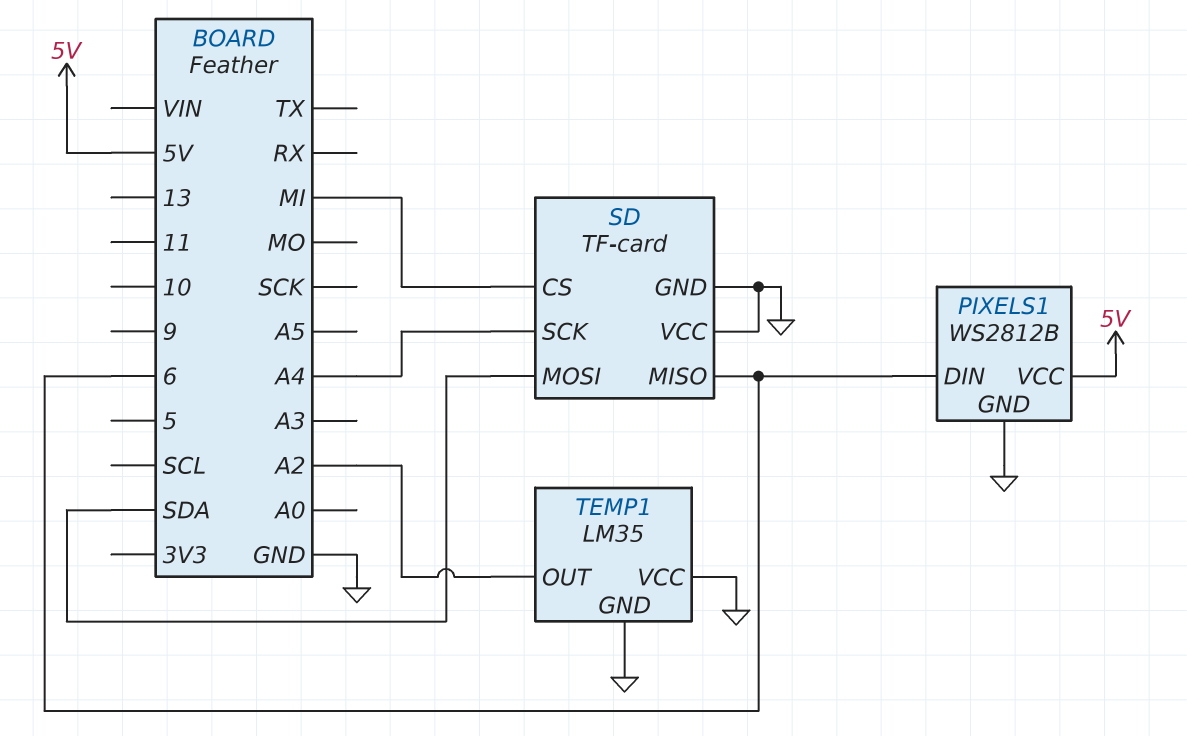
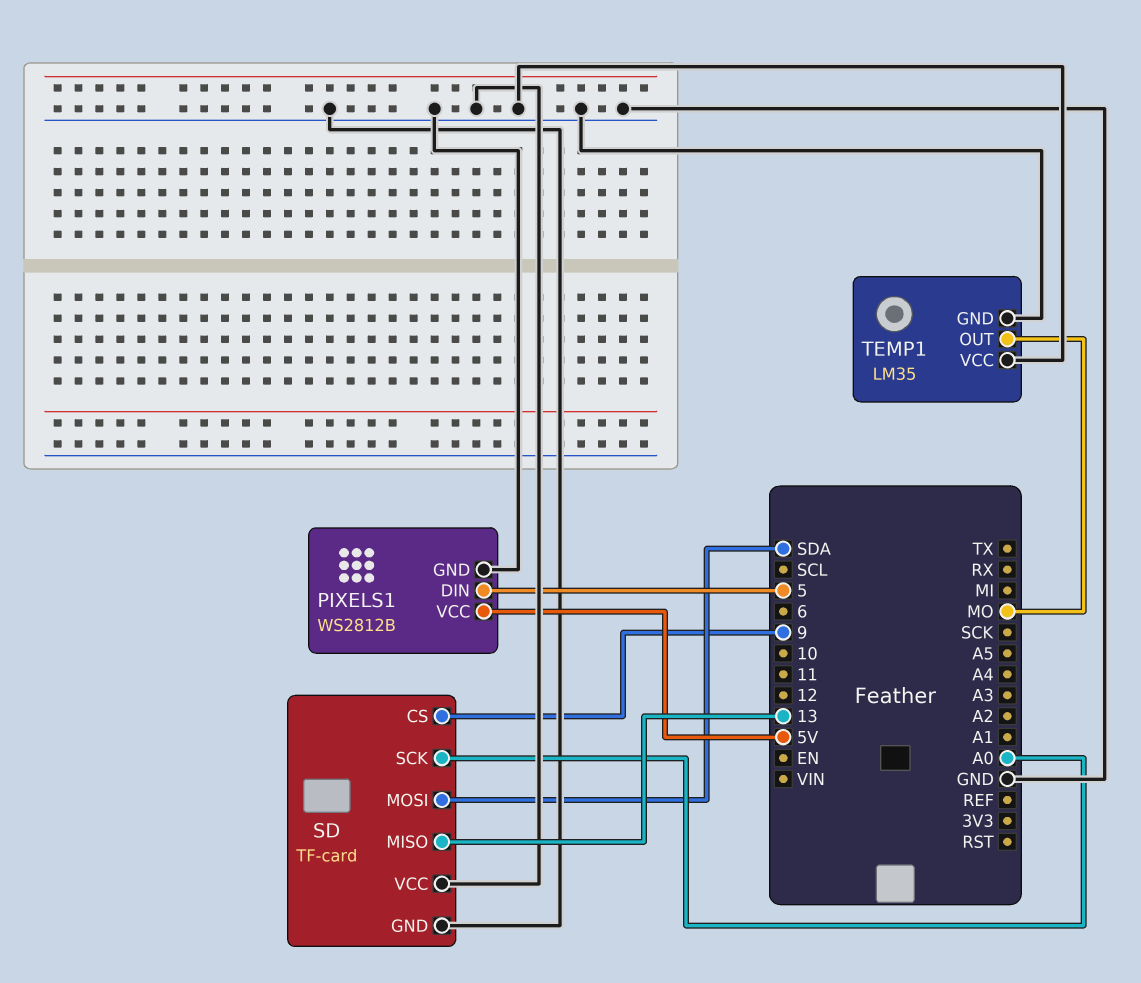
PIXELS1 pin DIN: 6 -> 5
SD pin CS: MI -> 9
SD pin MISO: 6 -> 13
SD pin SCK: A4 -> A0
TEMP1 pin OUT: A2 -> MO

